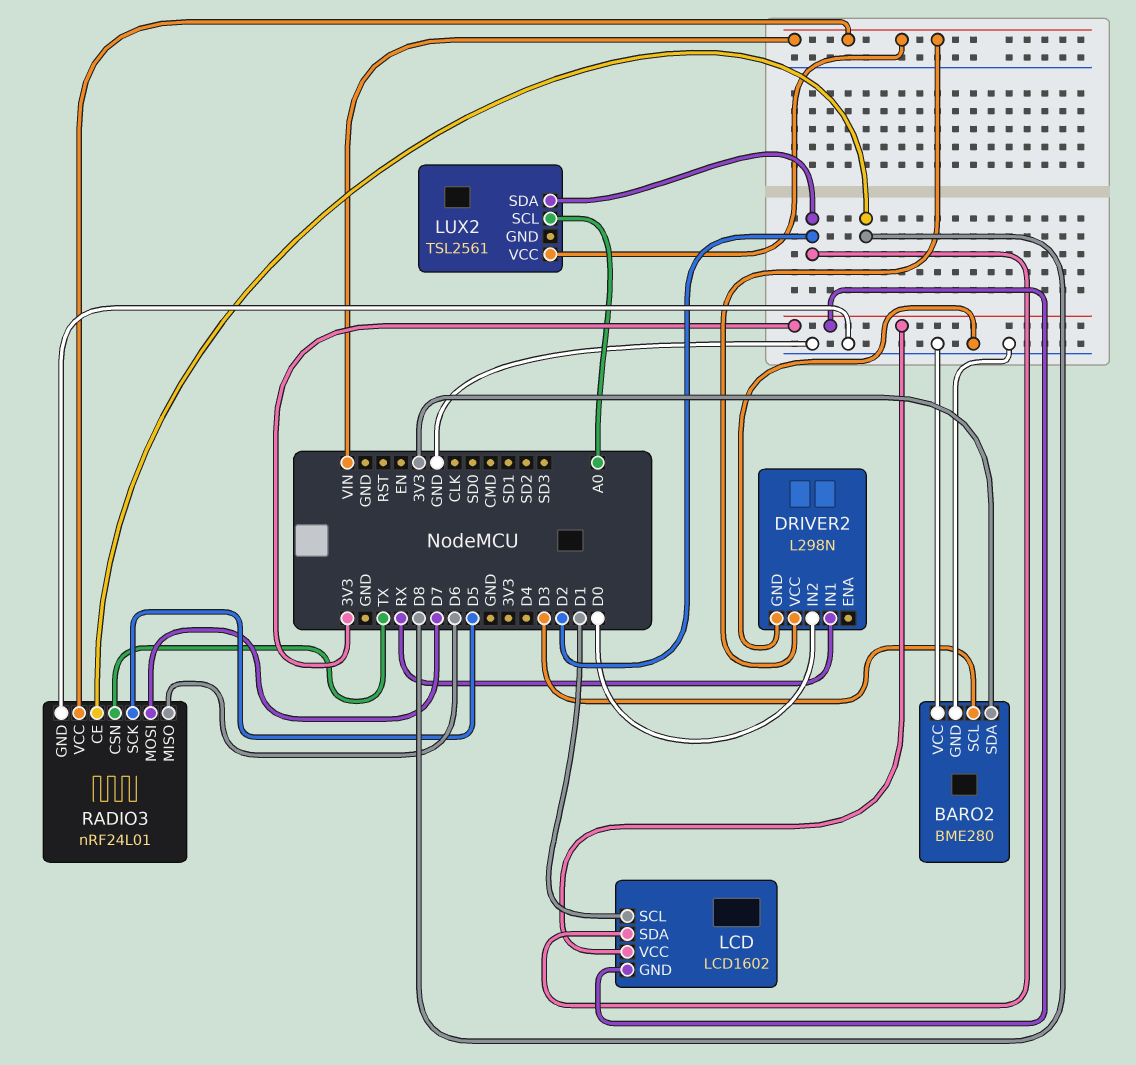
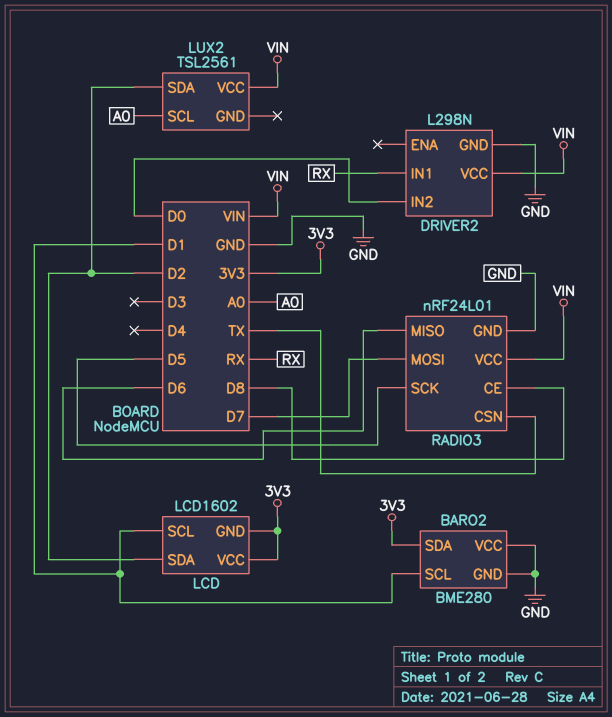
BARO2 pin SCL: D3 -> D1

